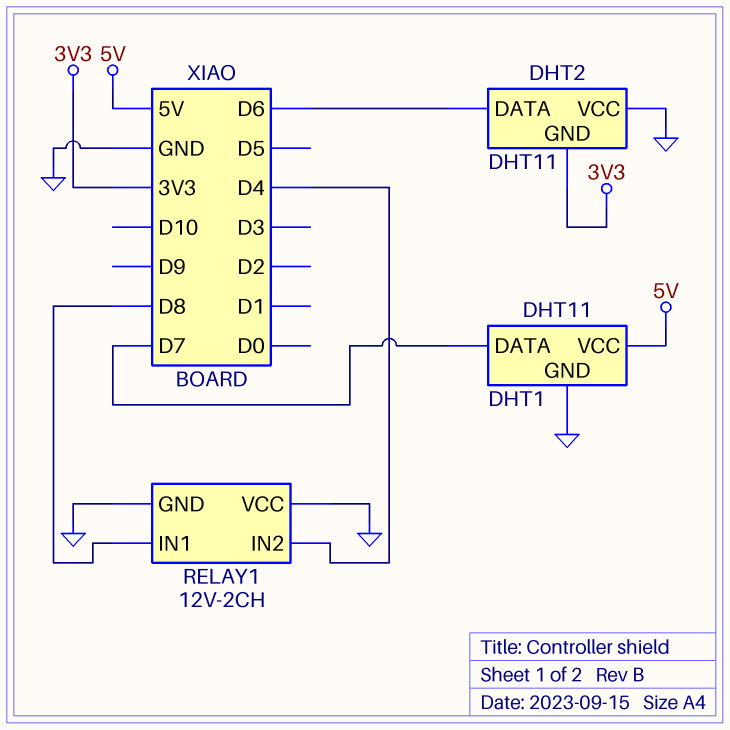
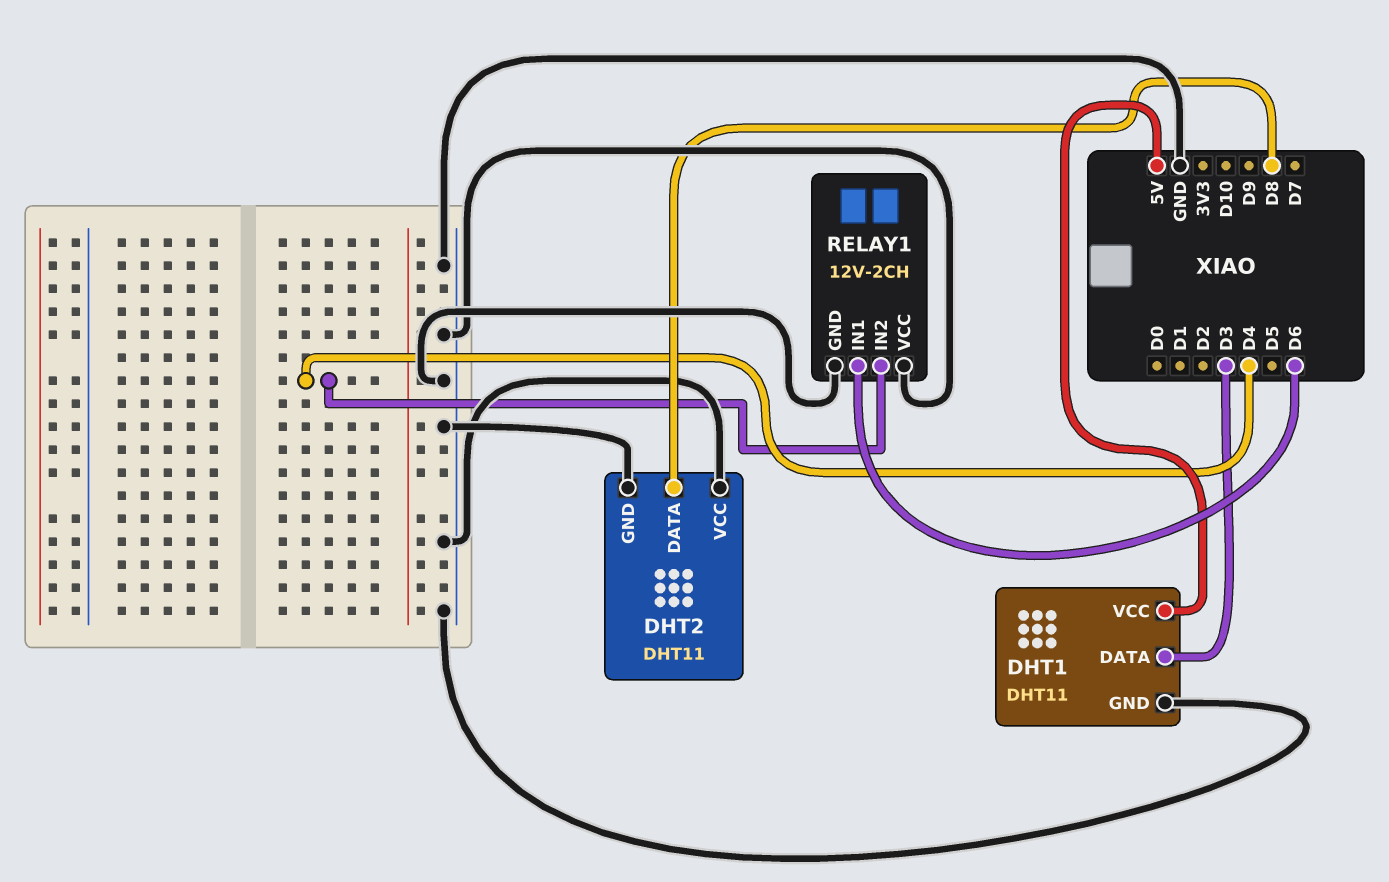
DHT1 pin DATA: D7 -> D3
DHT2 pin DATA: D6 -> D8
DHT2 pin GND: 3V3 -> GND
RELAY1 pin IN1: D8 -> D6

